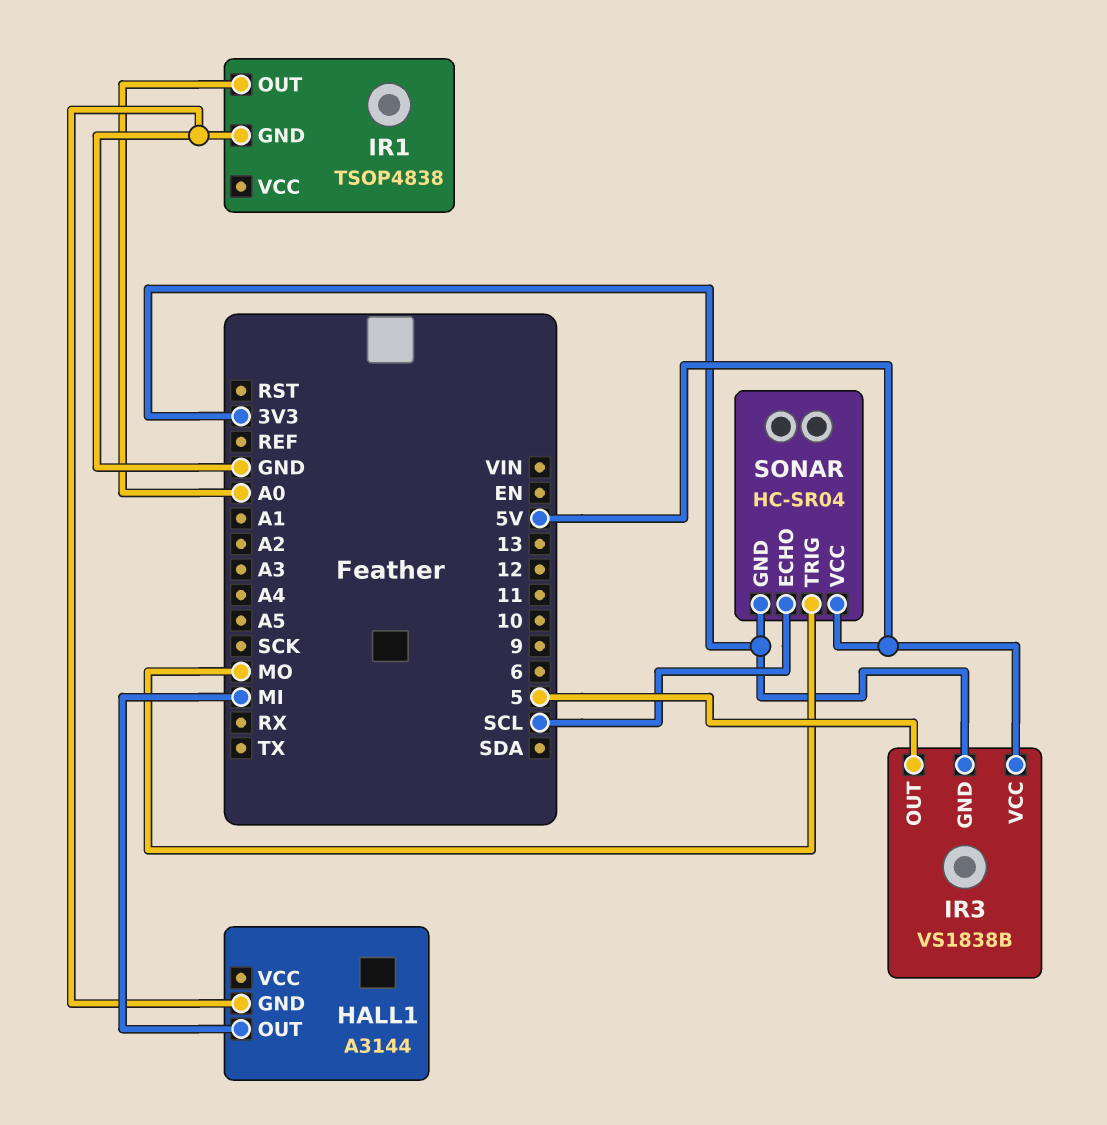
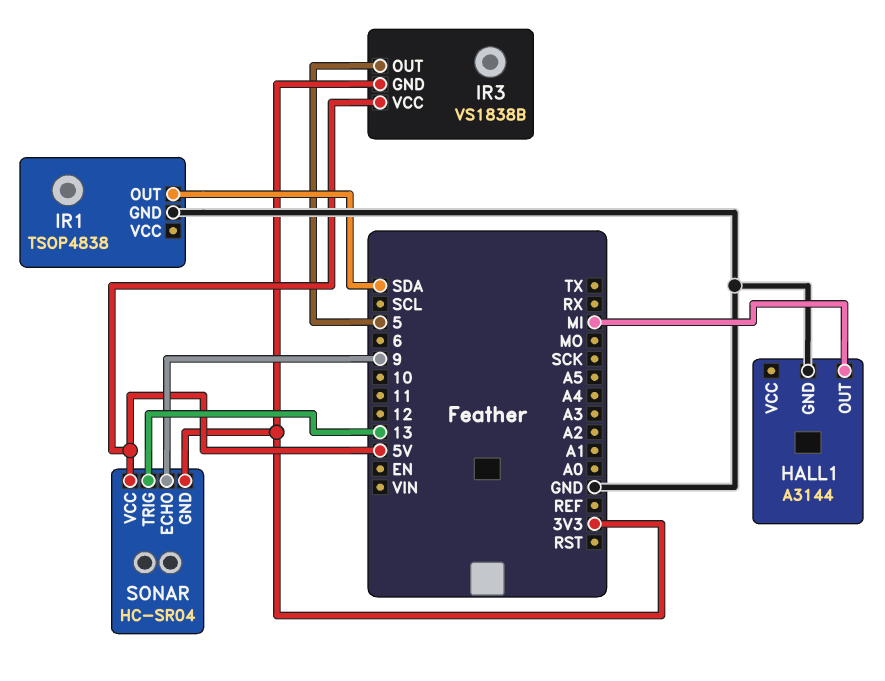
IR1 pin OUT: A0 -> SDA
SONAR pin ECHO: SCL -> 9
SONAR pin TRIG: MO -> 13

